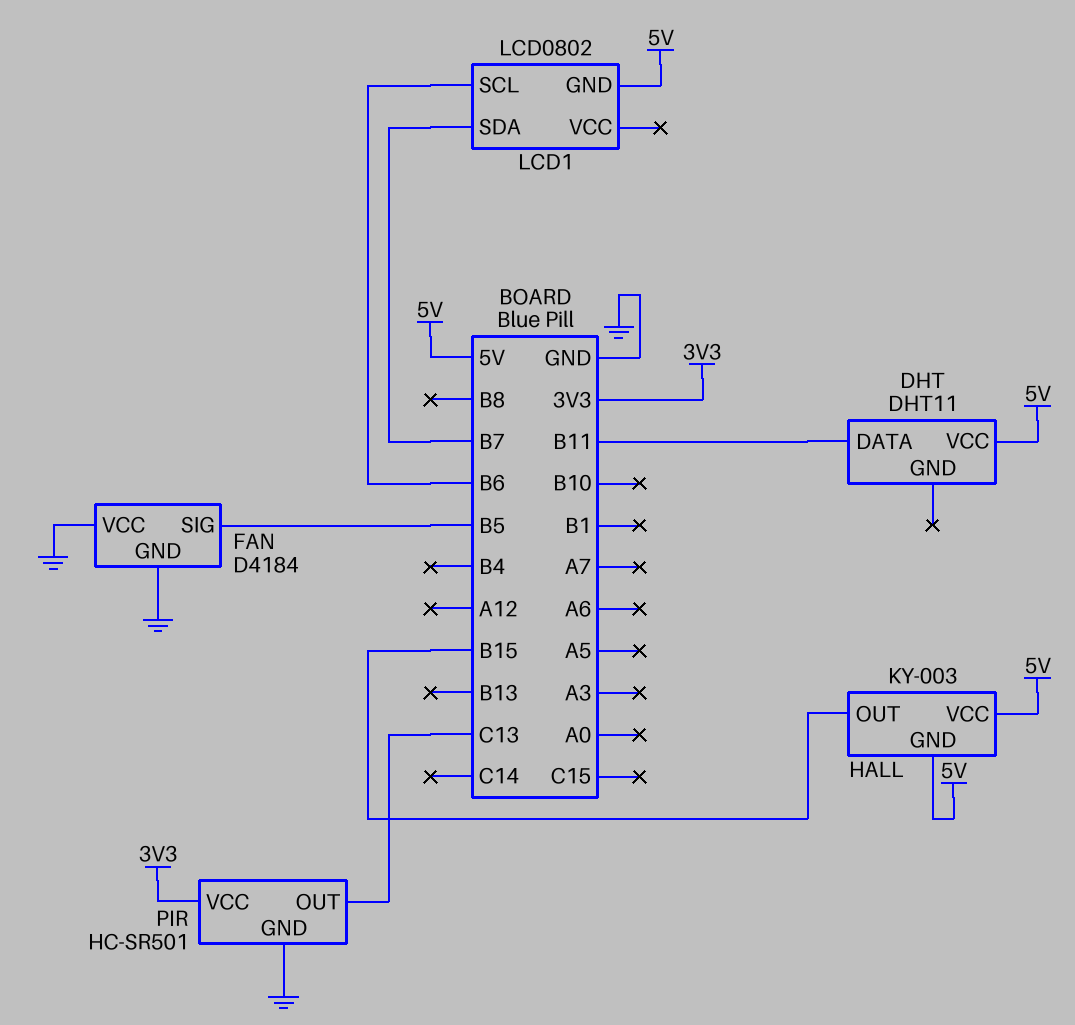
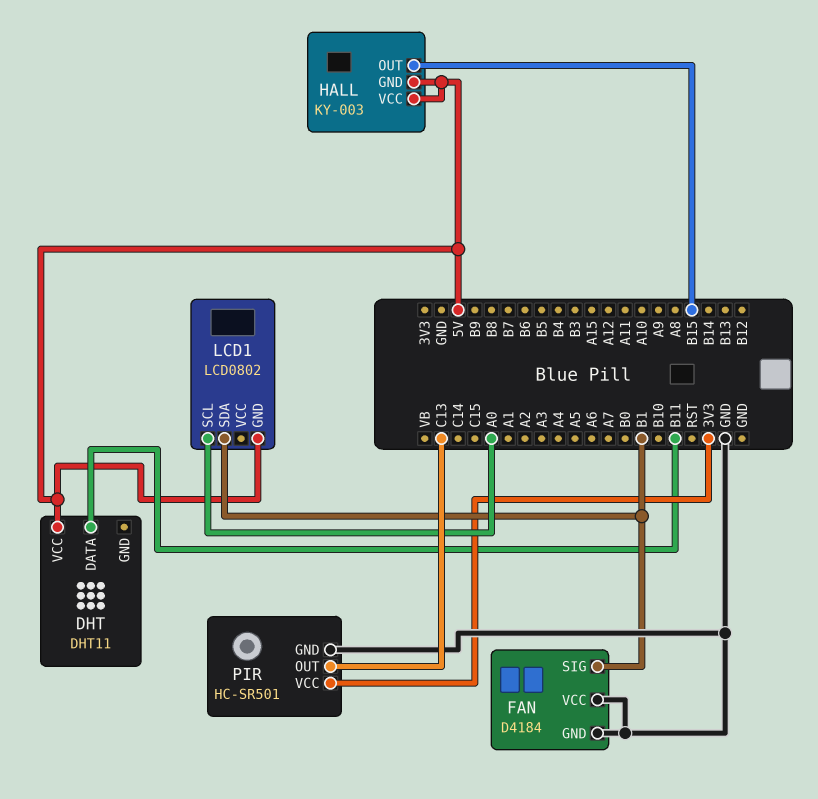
FAN pin SIG: B5 -> B1
LCD1 pin SCL: B6 -> A0
LCD1 pin SDA: B7 -> B1

